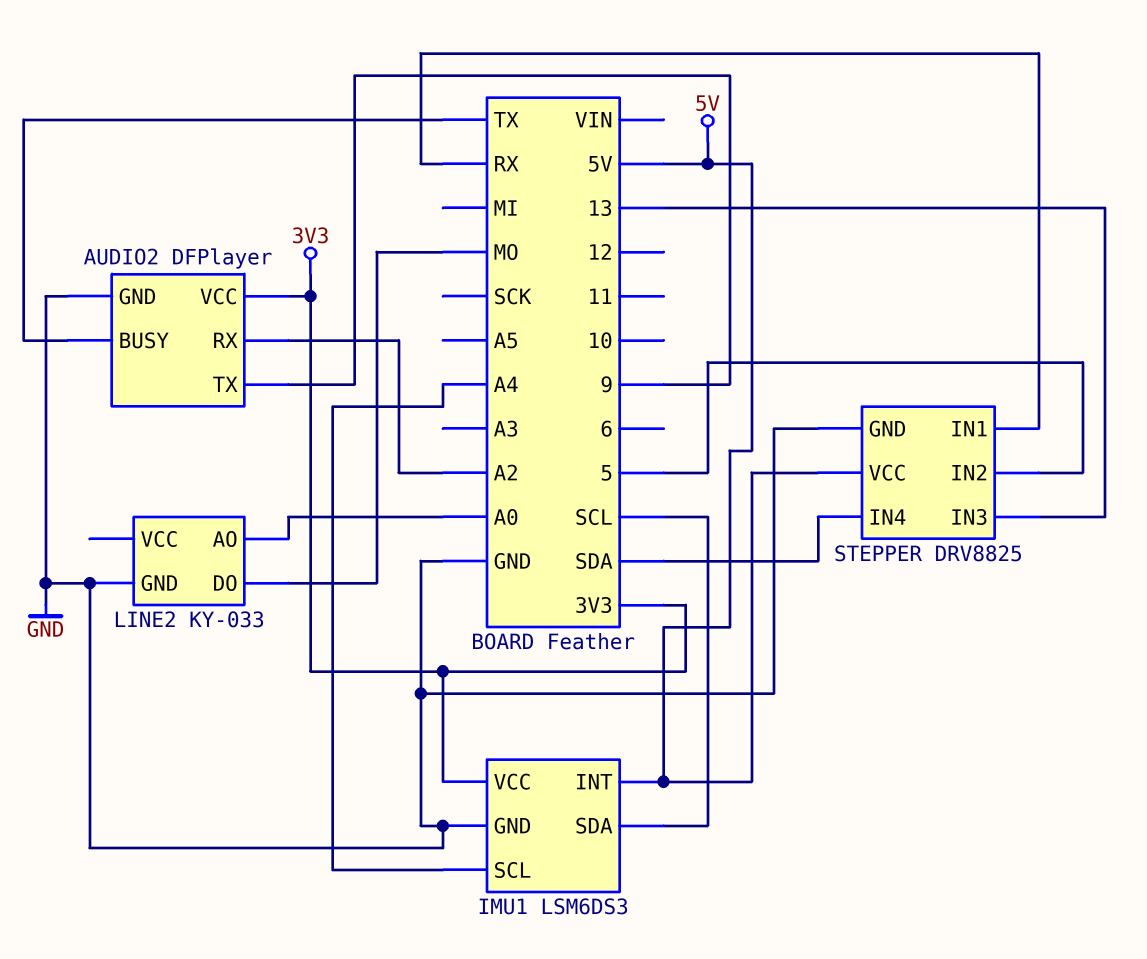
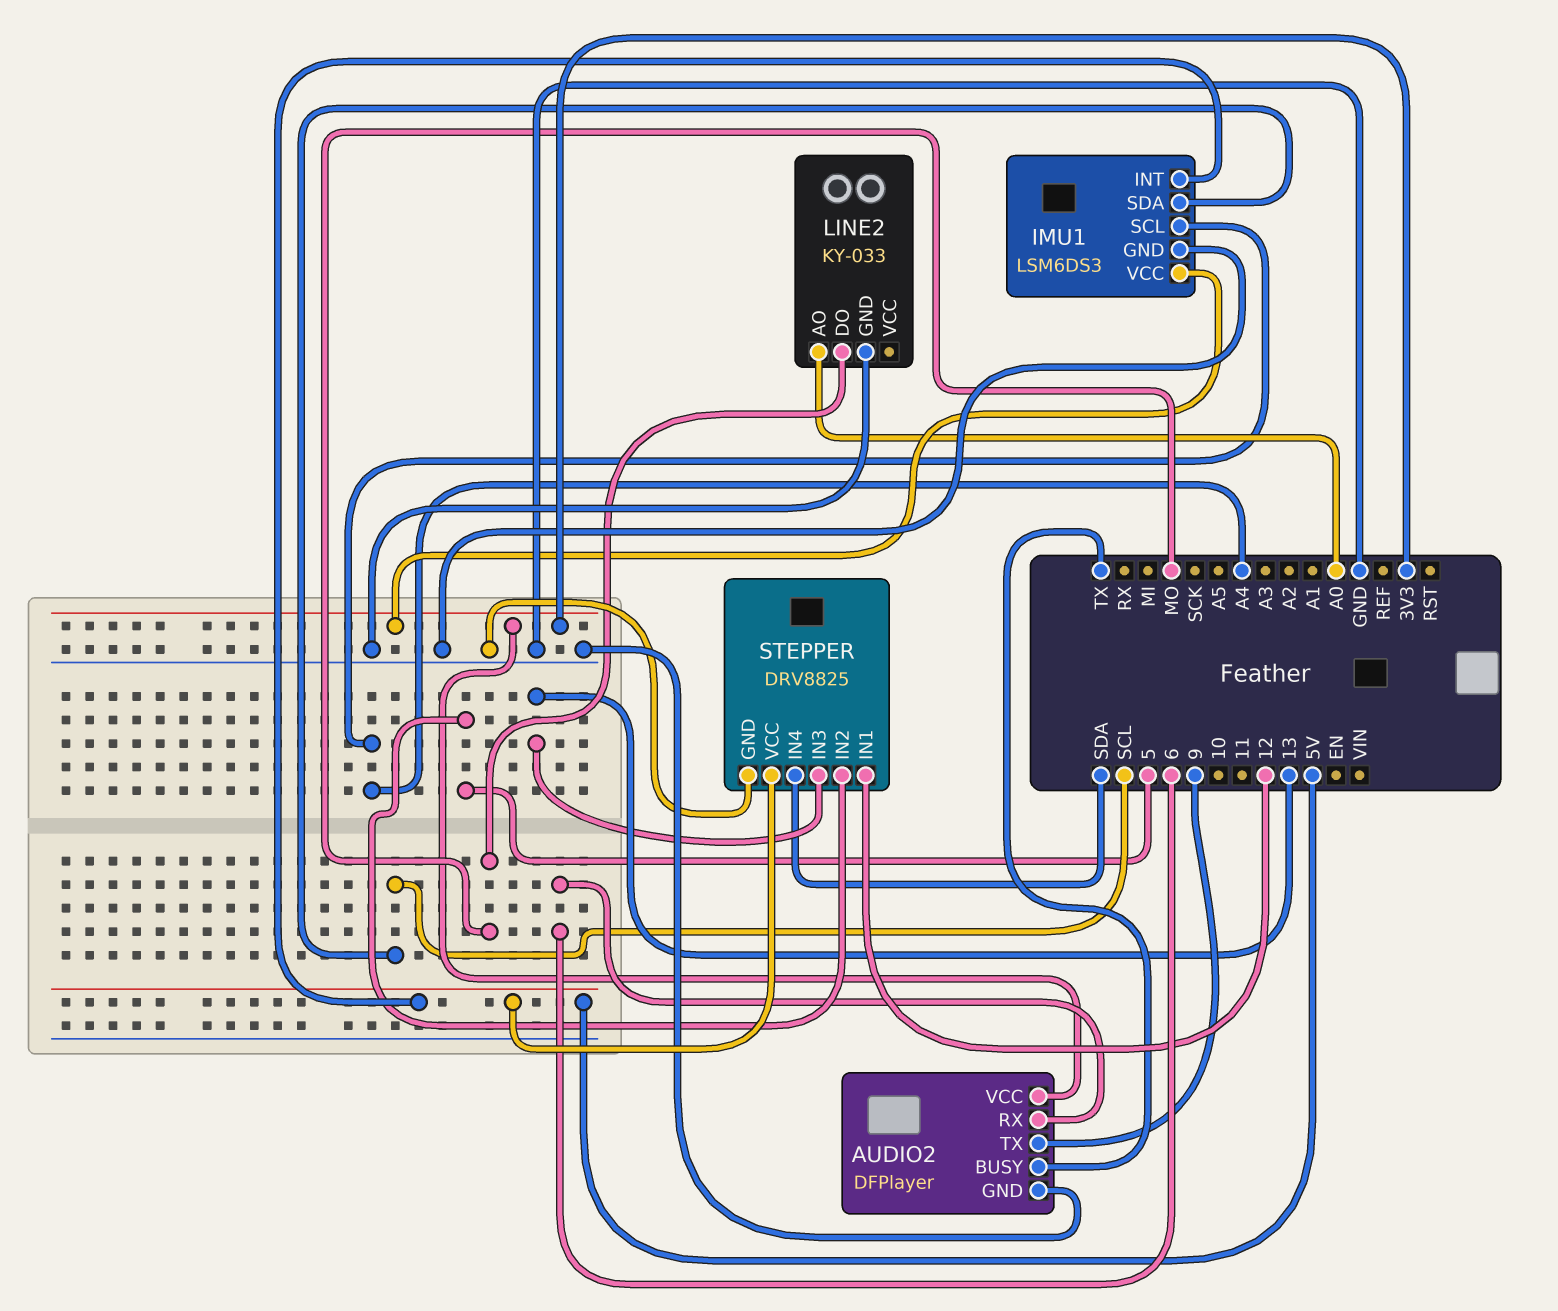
AUDIO2 pin RX: A2 -> 6
STEPPER pin IN1: RX -> 12

